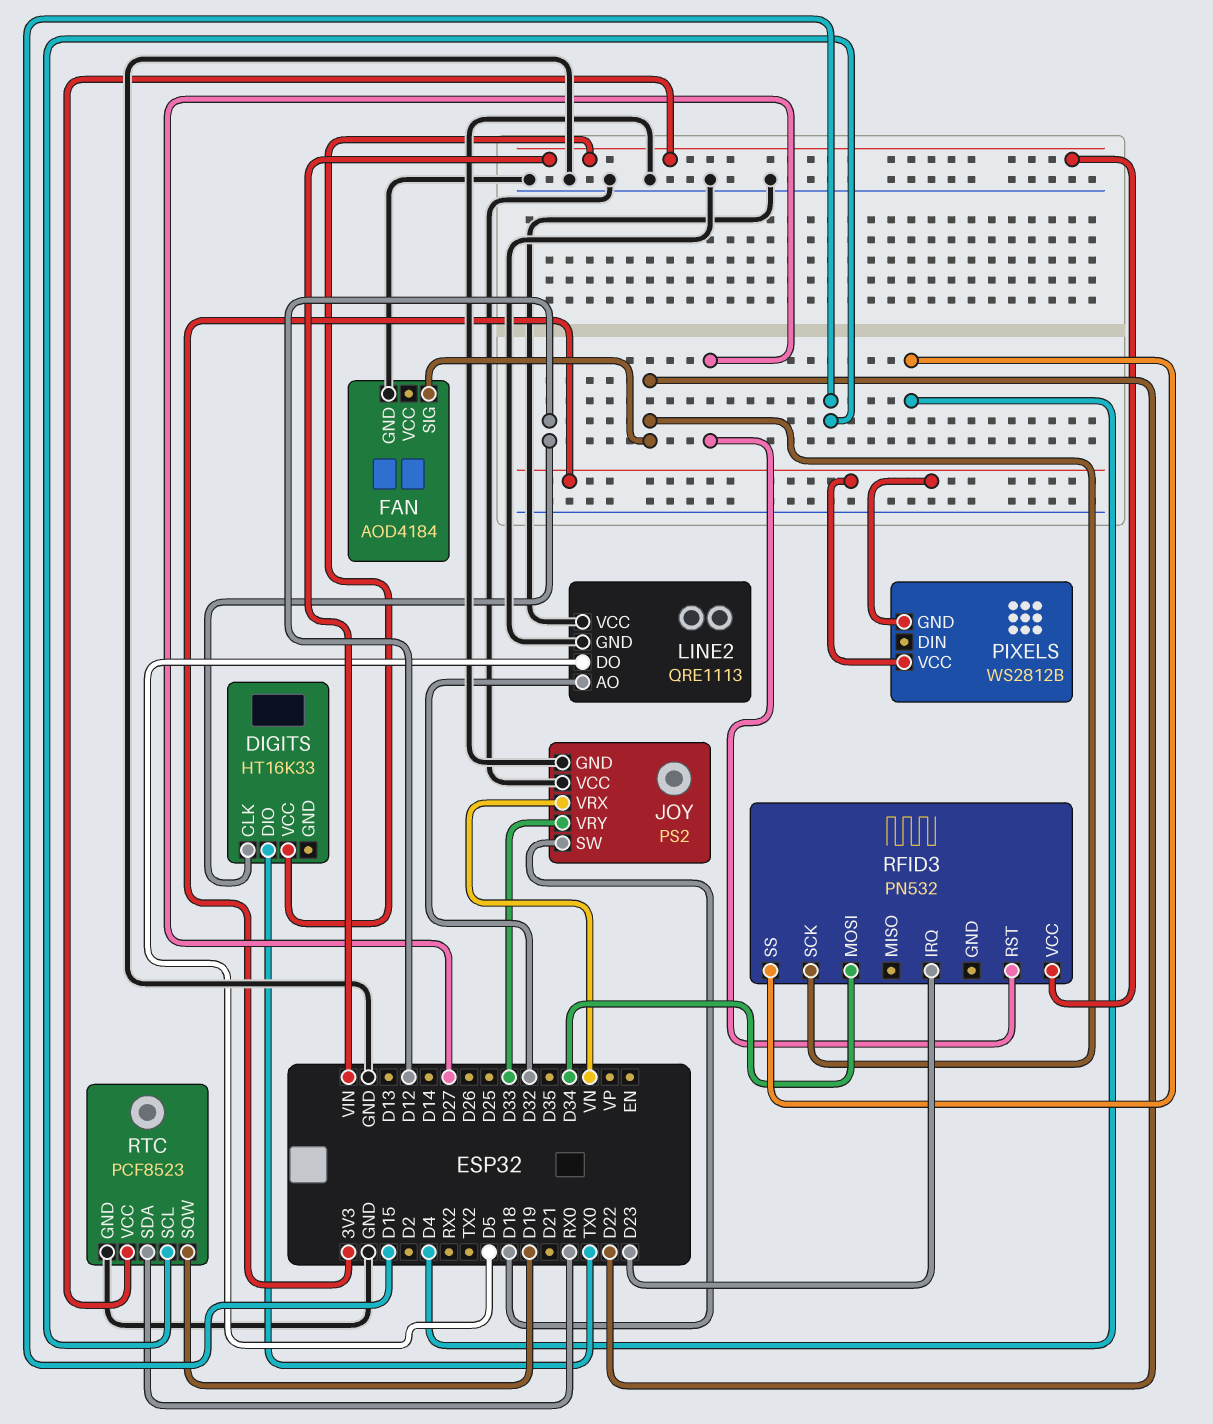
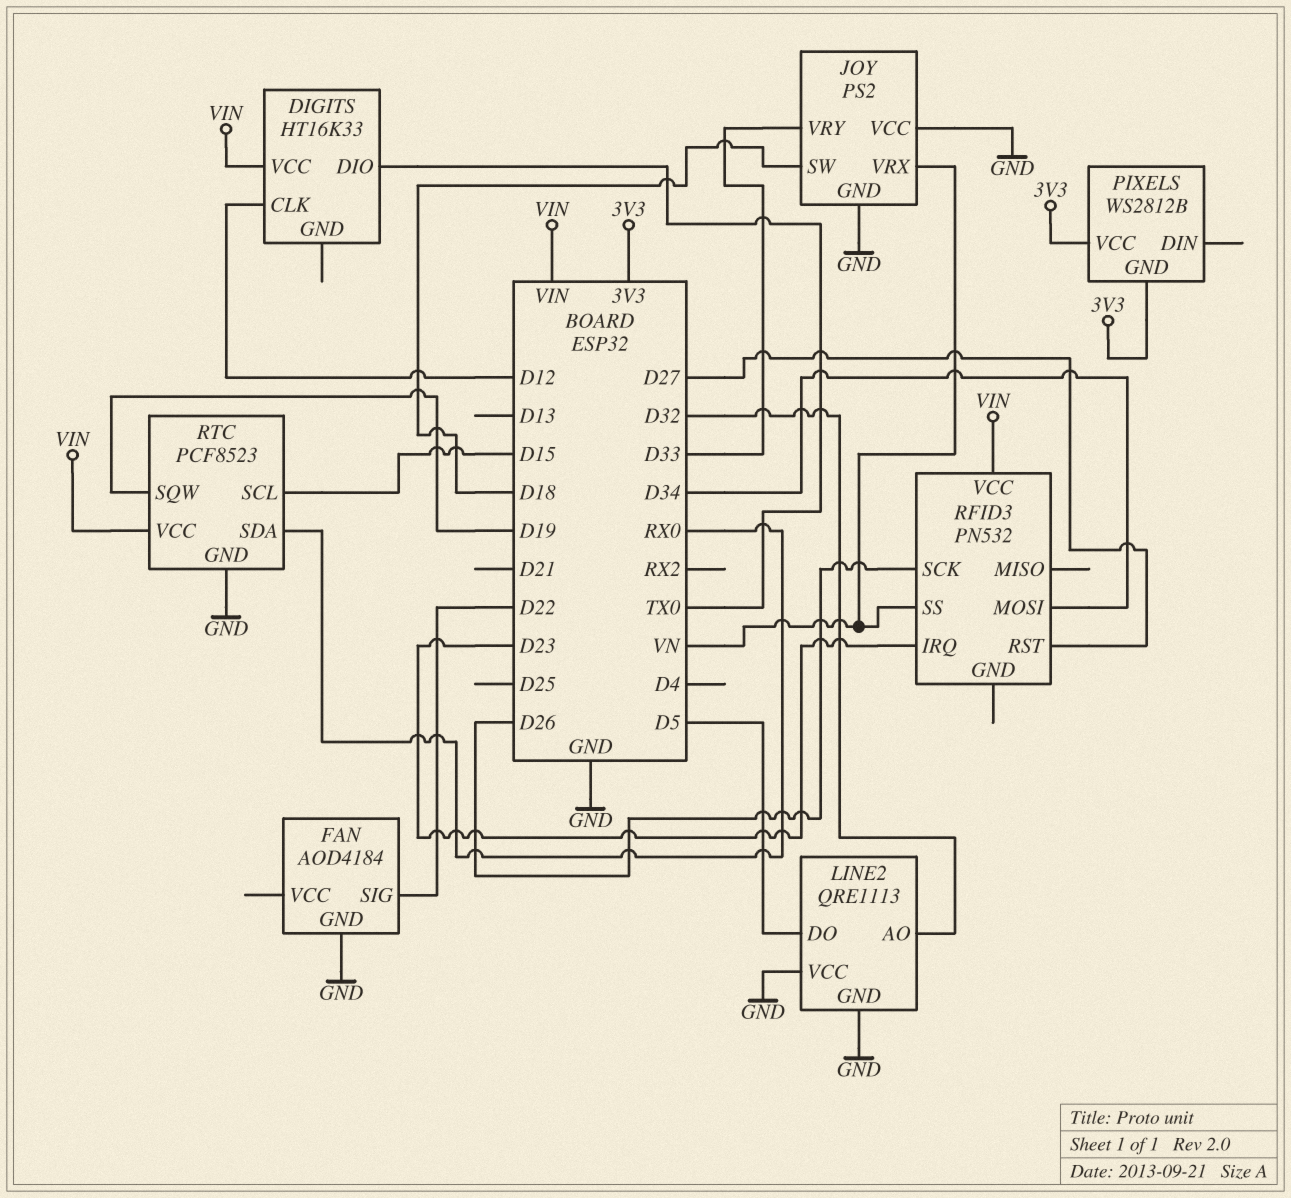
RFID3 pin SCK: D22 -> D26
RFID3 pin SS: D4 -> VN

